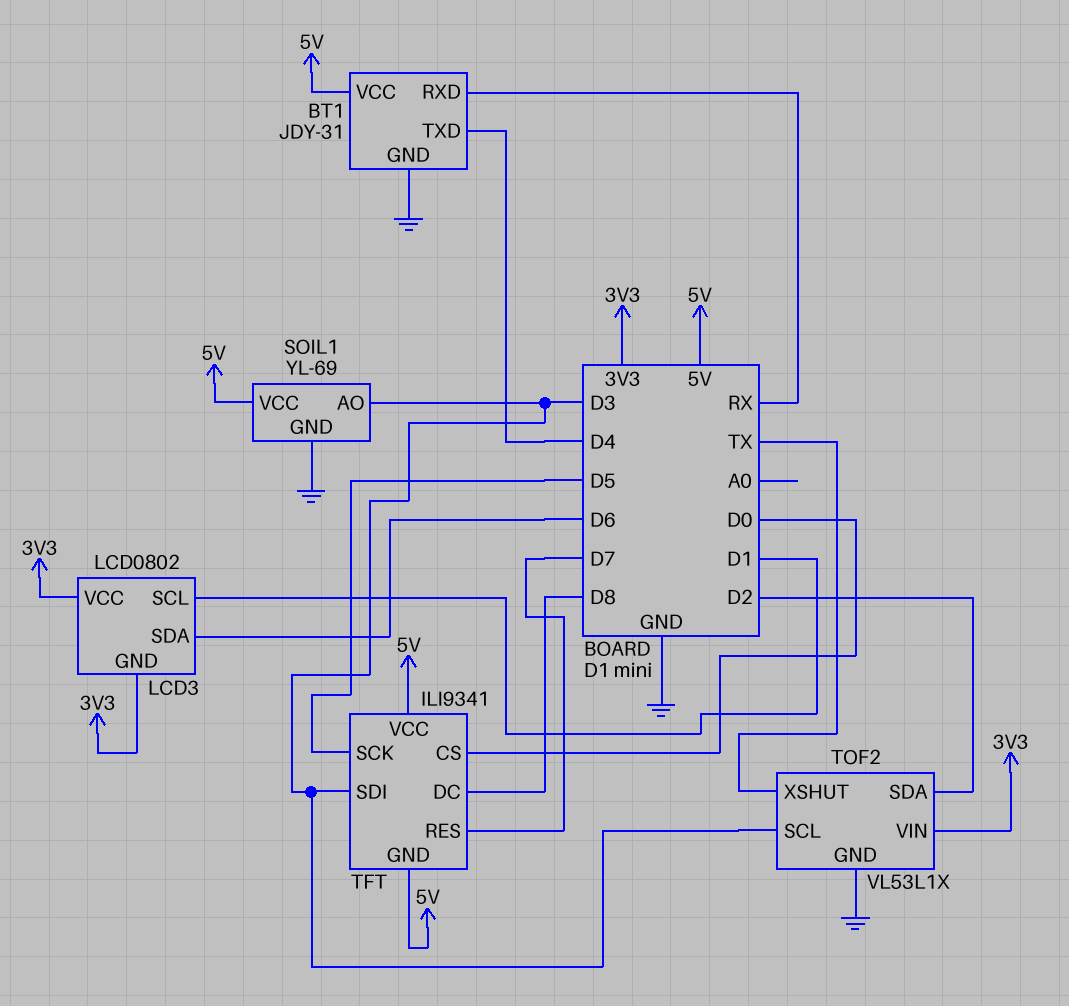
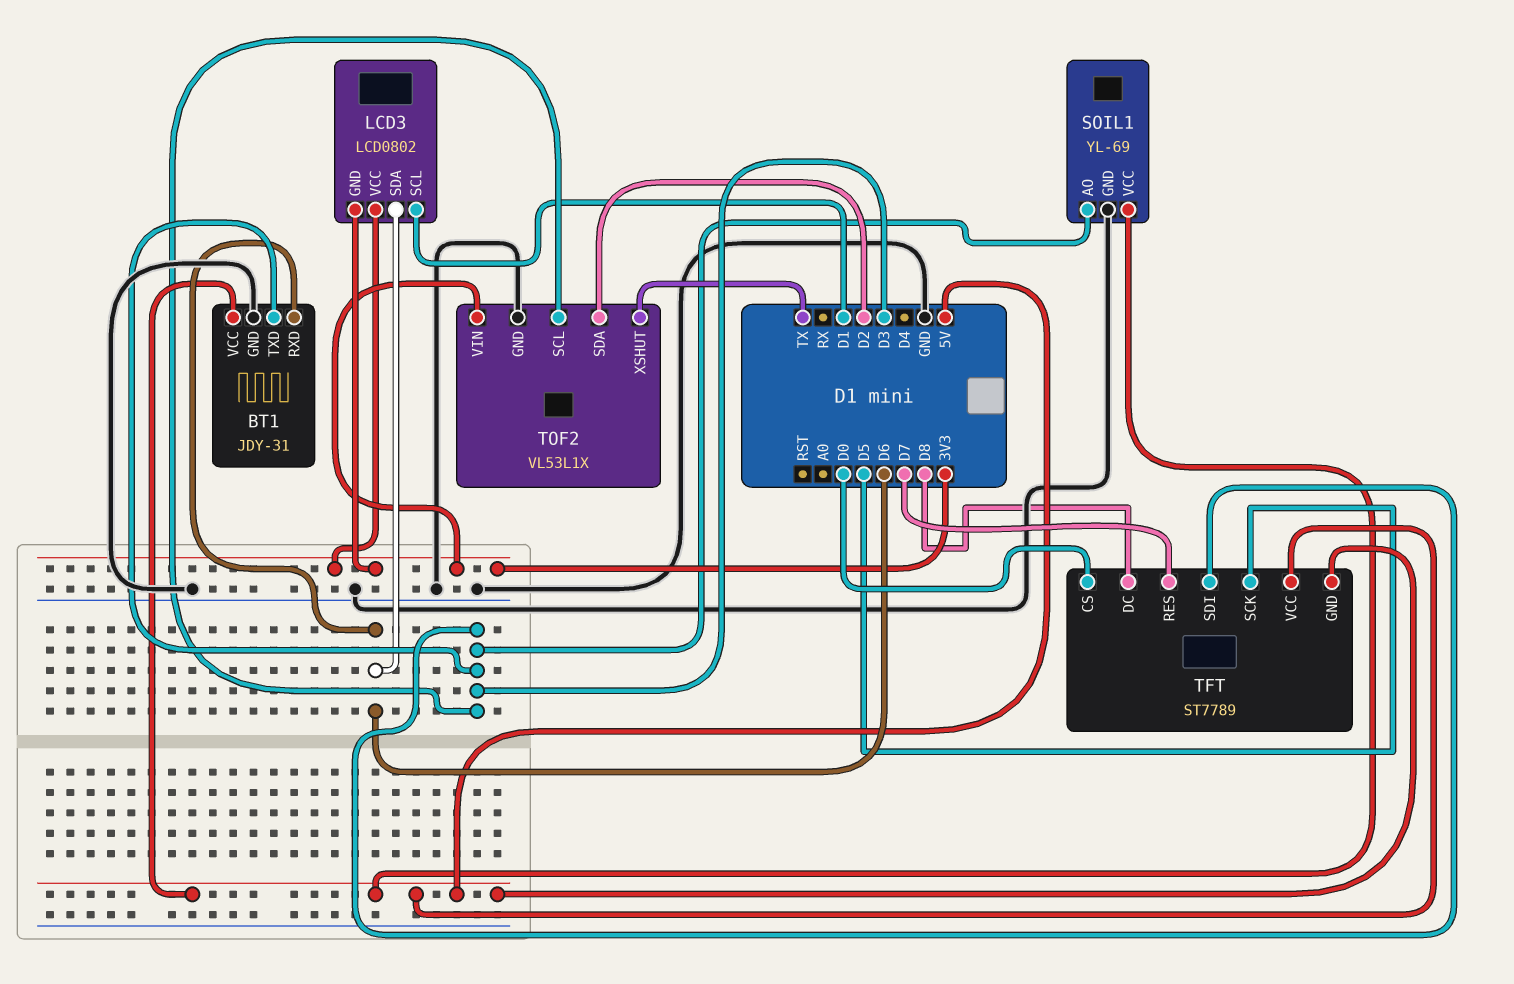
BT1 pin RXD: RX -> D6
BT1 pin TXD: D4 -> D3
TFT: ILI9341 -> ST7789

